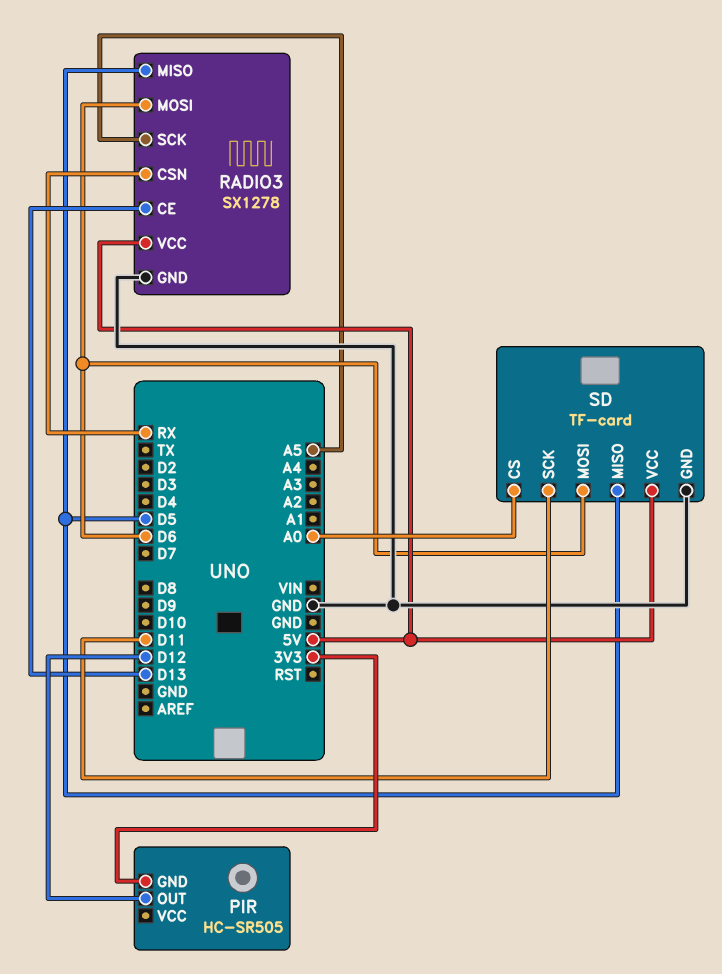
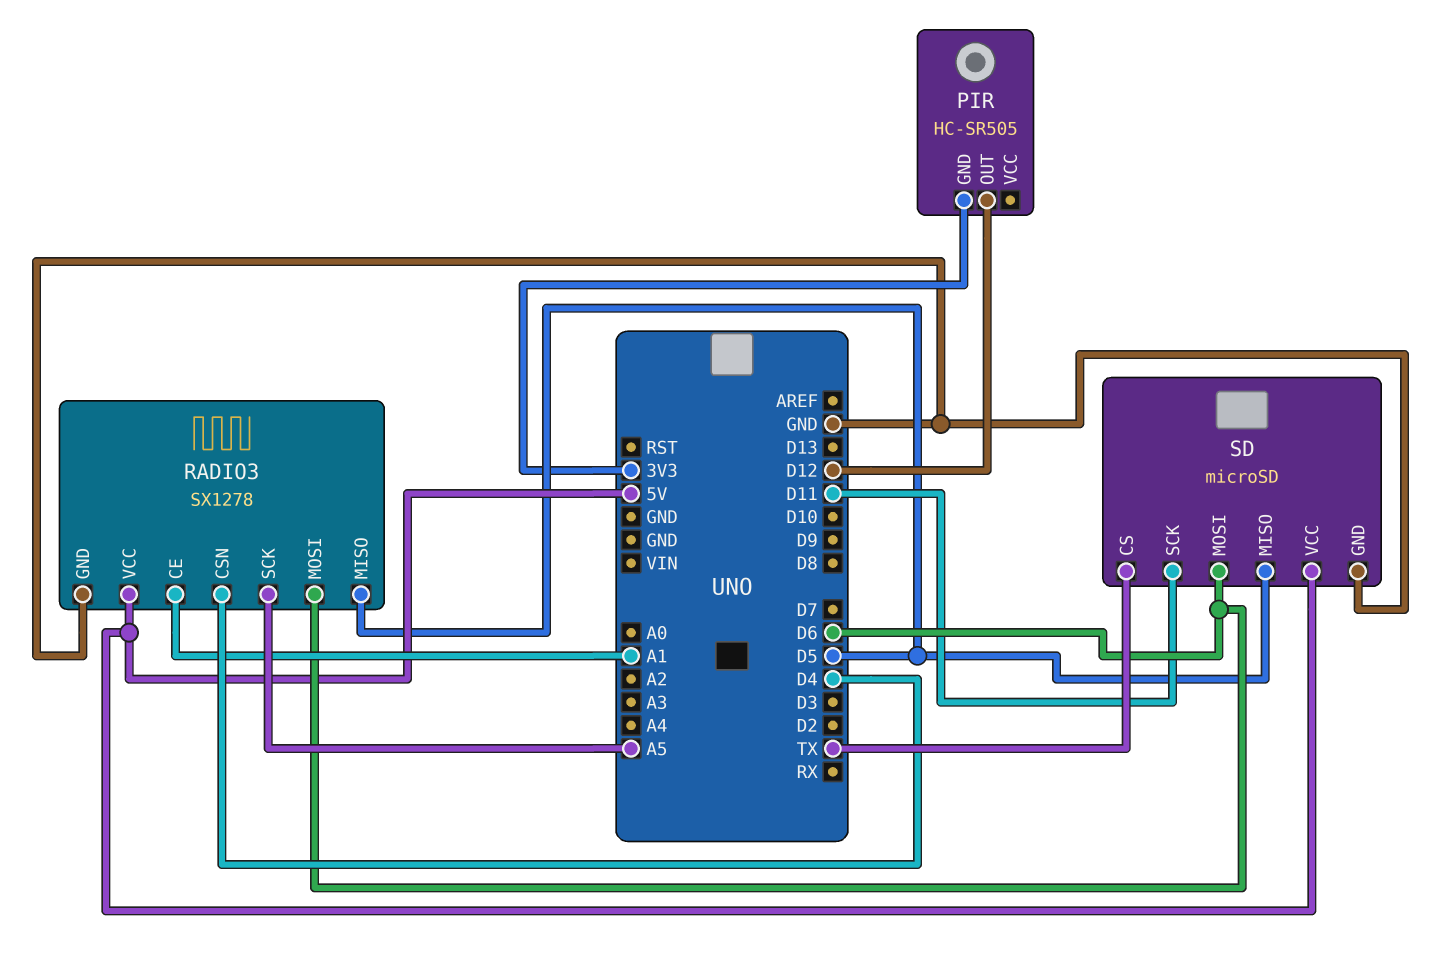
RADIO3 pin CE: D13 -> A1
RADIO3 pin CSN: RX -> D4
SD: TF-card -> microSD
SD pin CS: A0 -> TX

